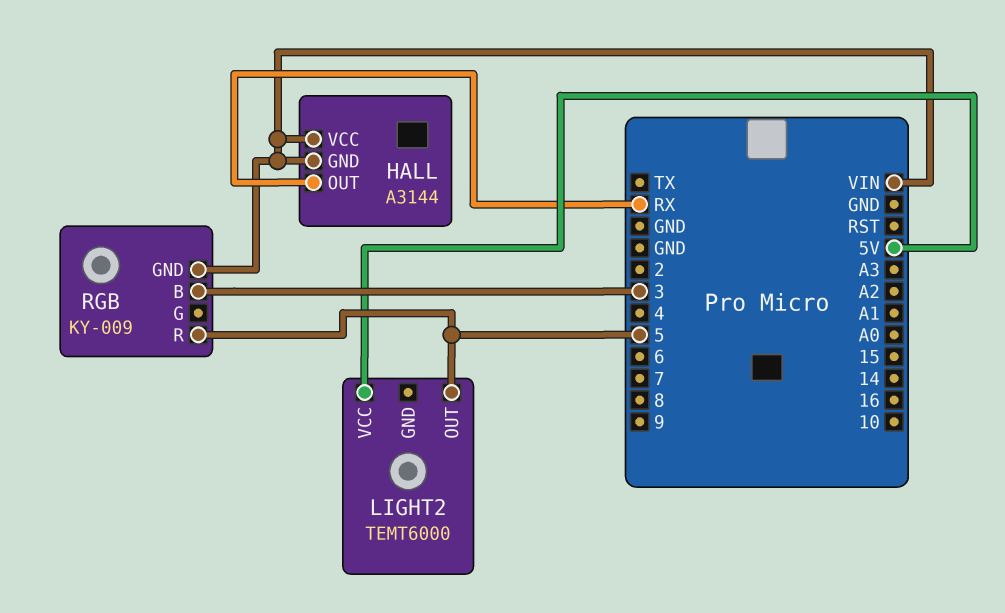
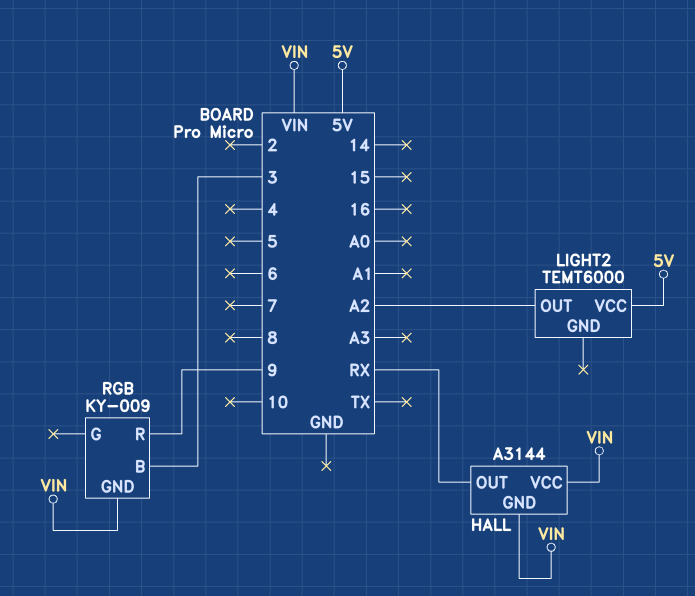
LIGHT2 pin OUT: 5 -> A2
RGB pin R: 5 -> 9

